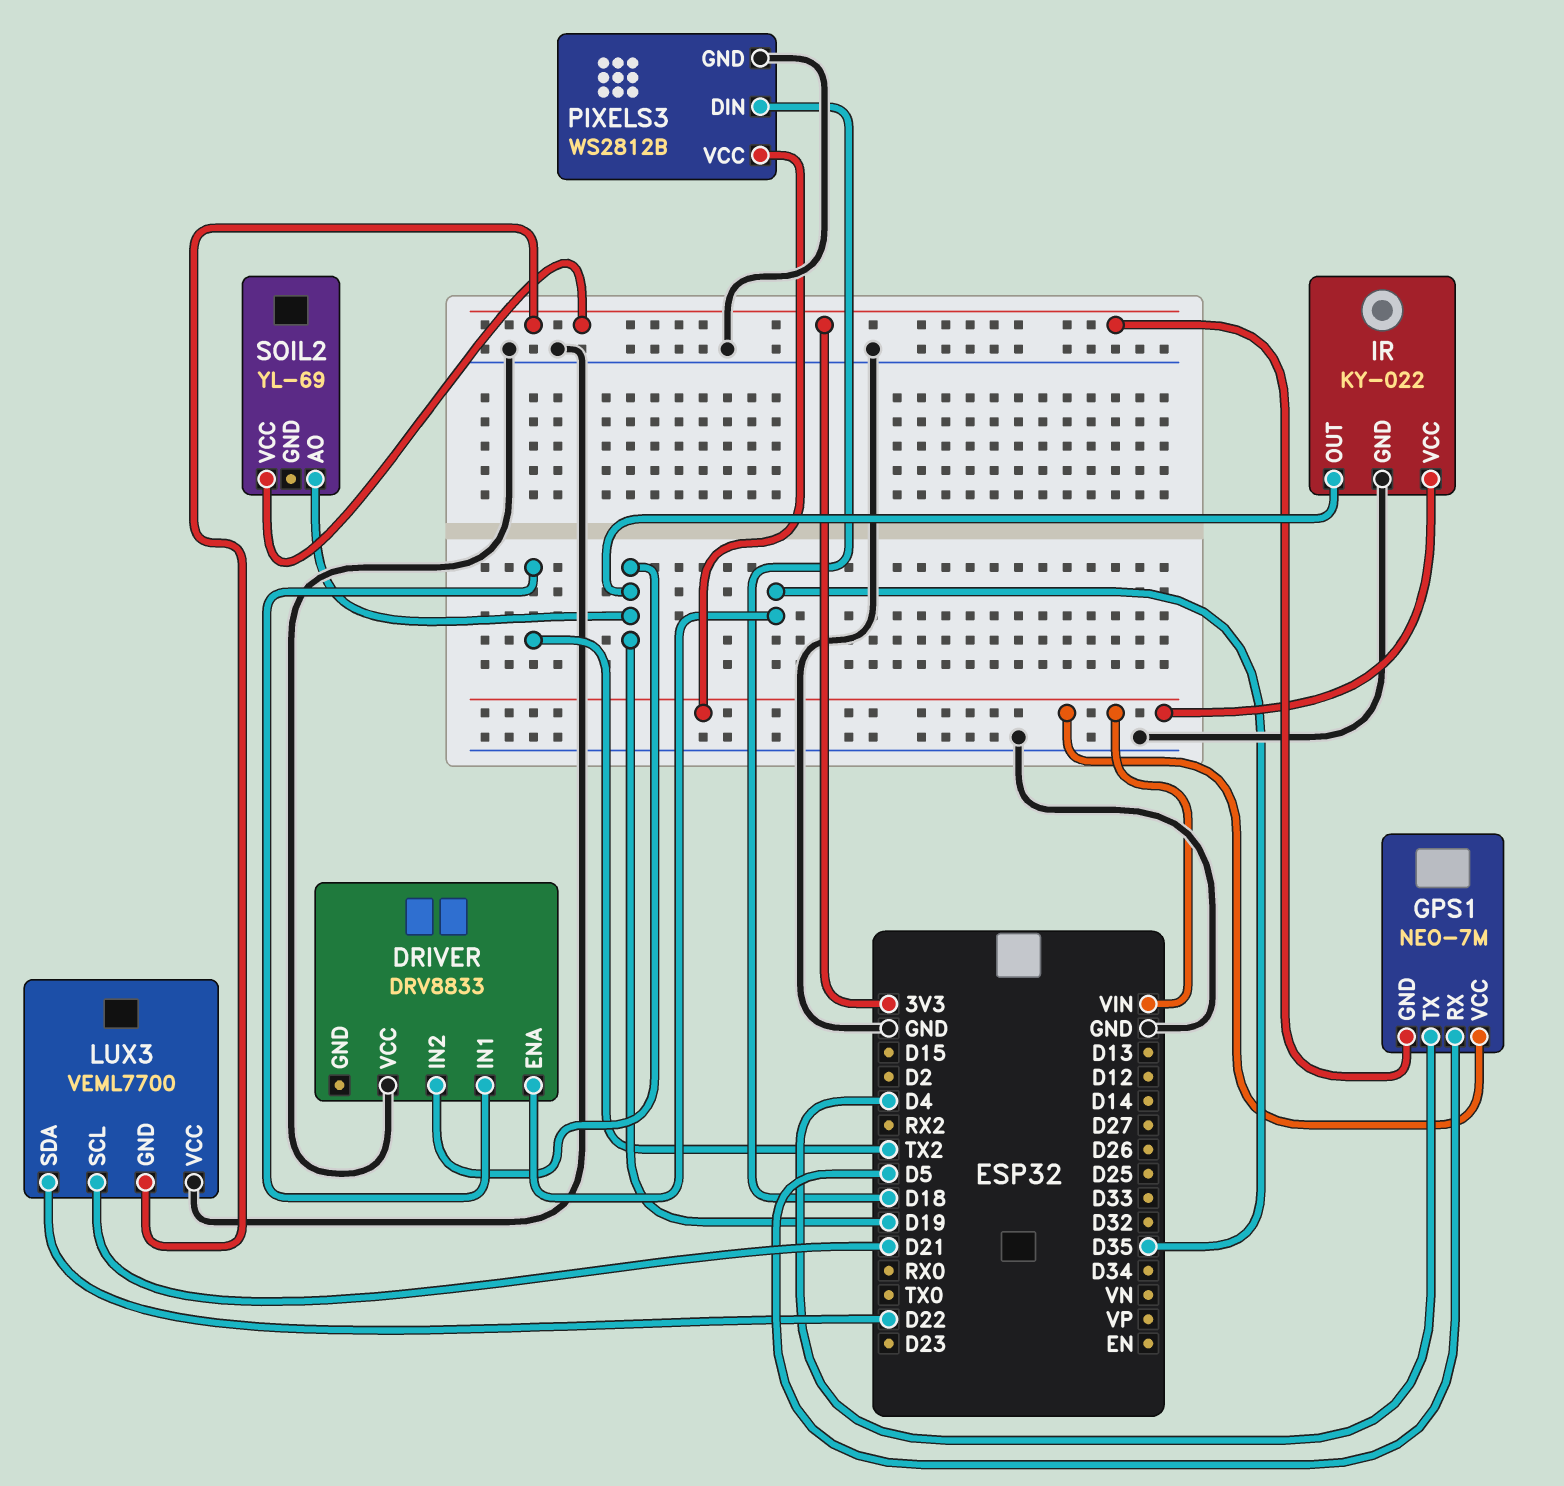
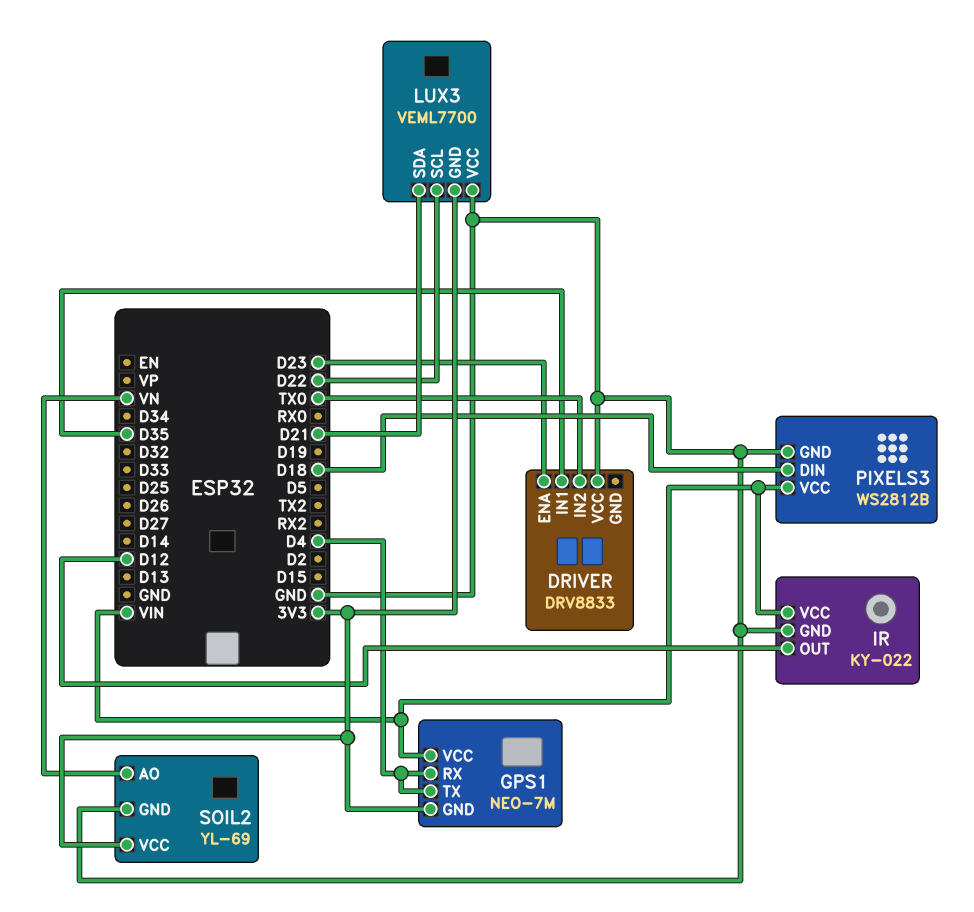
DRIVER pin ENA: D35 -> D23
DRIVER pin IN1: TX2 -> D35
DRIVER pin IN2: D19 -> TX0
GPS1 pin RX: D5 -> D4
IR pin OUT: D19 -> D12
LUX3 pin SCL: D21 -> D22
LUX3 pin SDA: D22 -> D21
SOIL2 pin AO: D19 -> VN
SOIL2 pin GND: none -> GND

